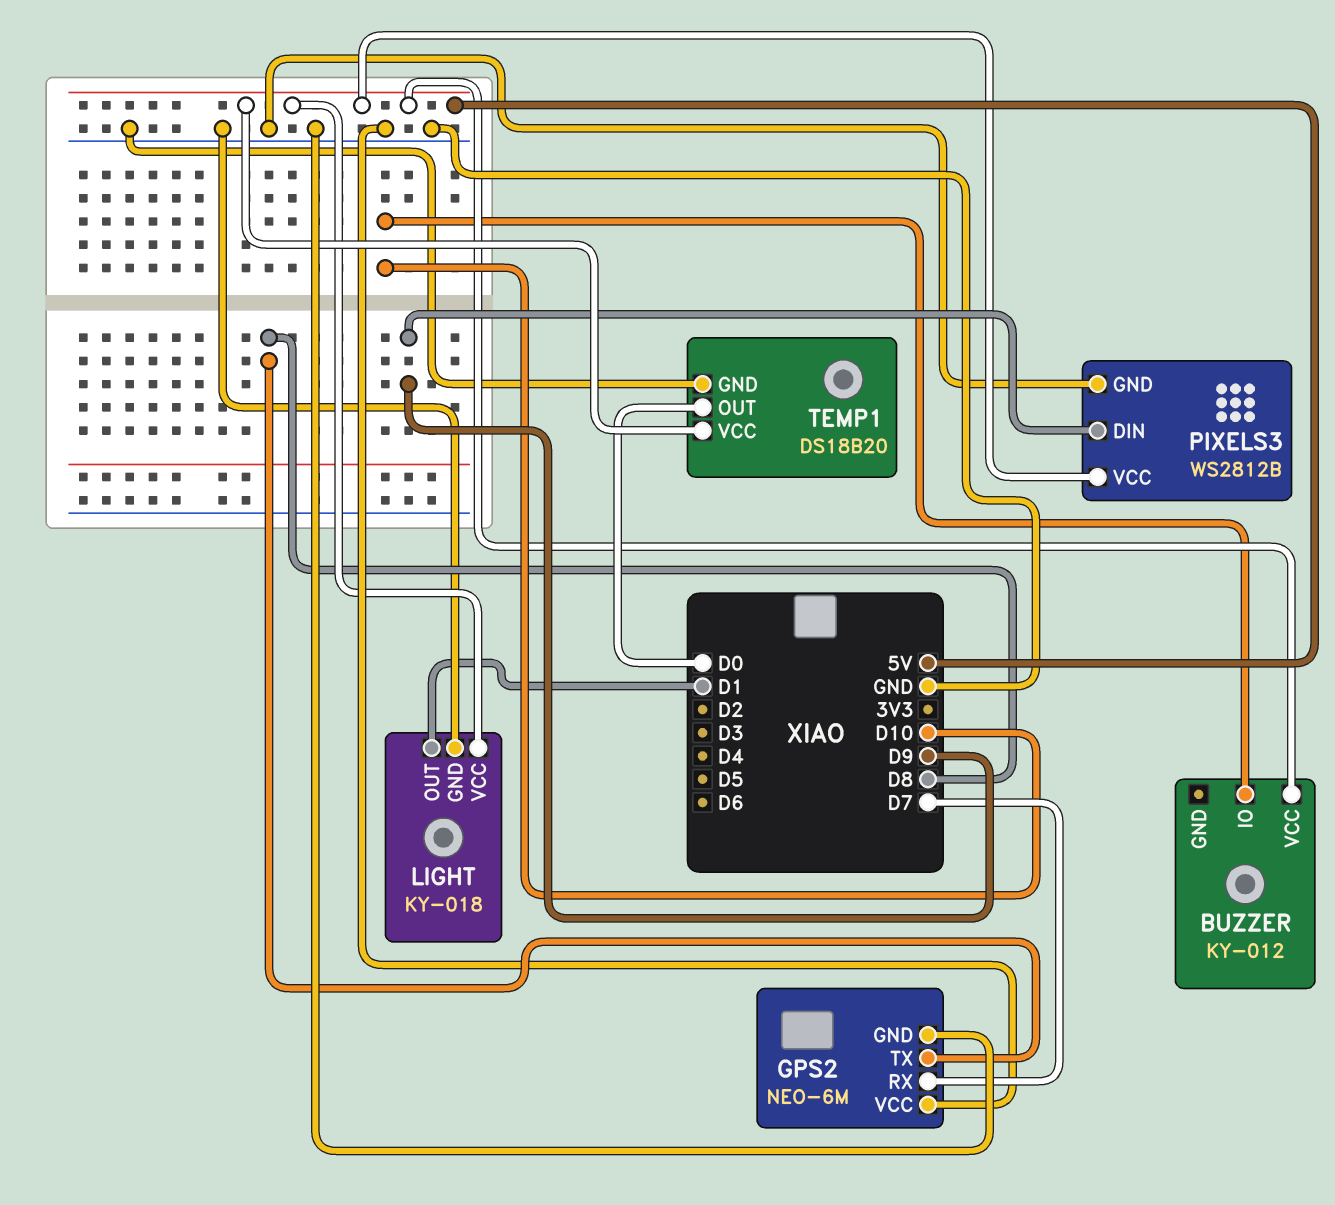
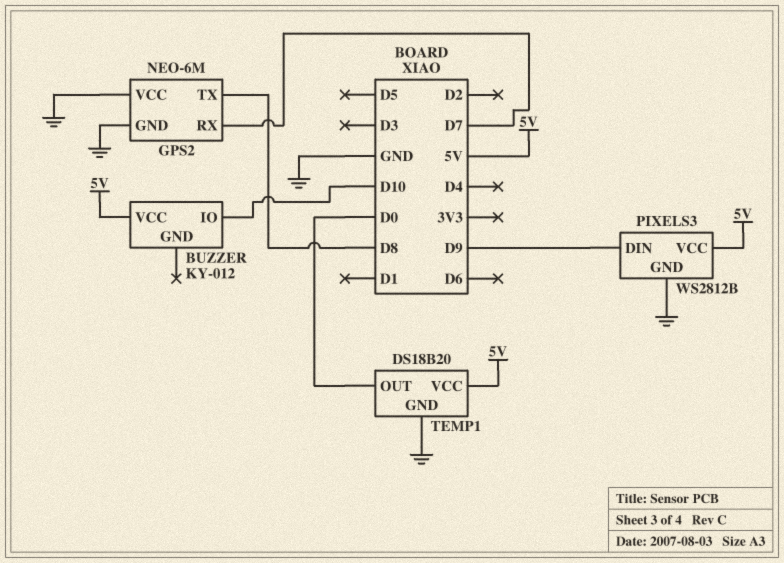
LIGHT: KY-018 -> none
LIGHT pin GND: GND -> none
LIGHT pin OUT: D1 -> none
LIGHT pin VCC: 5V -> none

